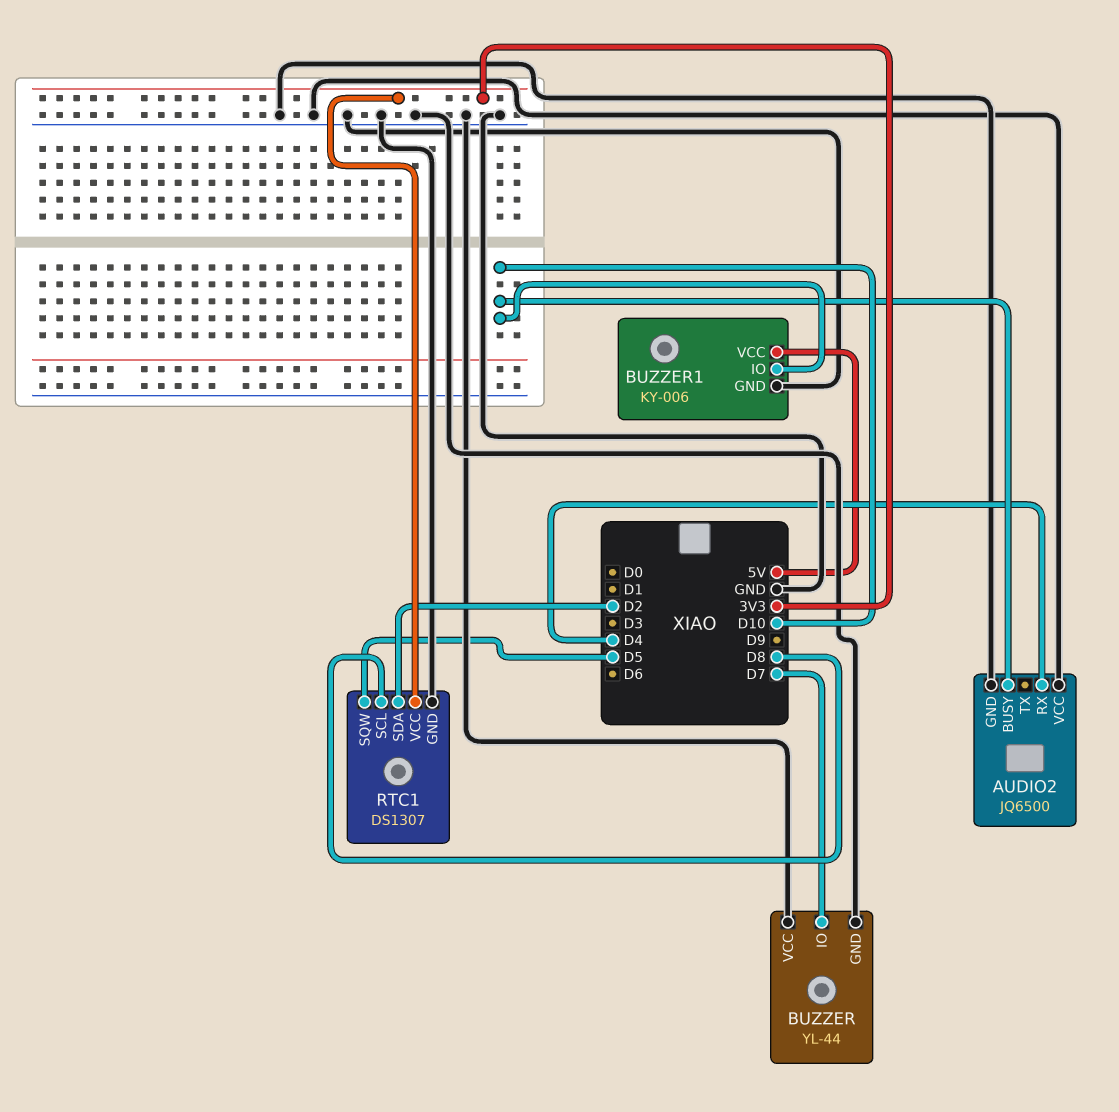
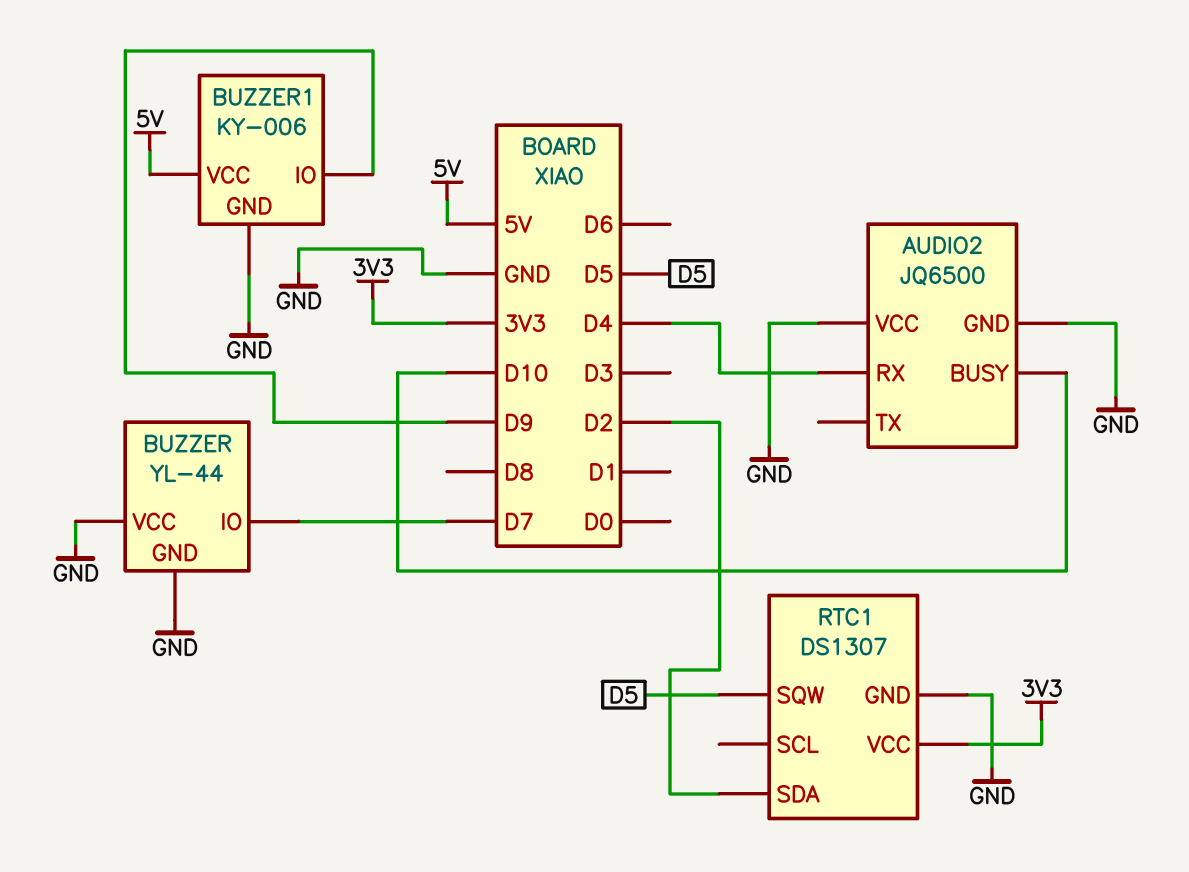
BUZZER1 pin IO: D10 -> D9
RTC1 pin SCL: D8 -> none

